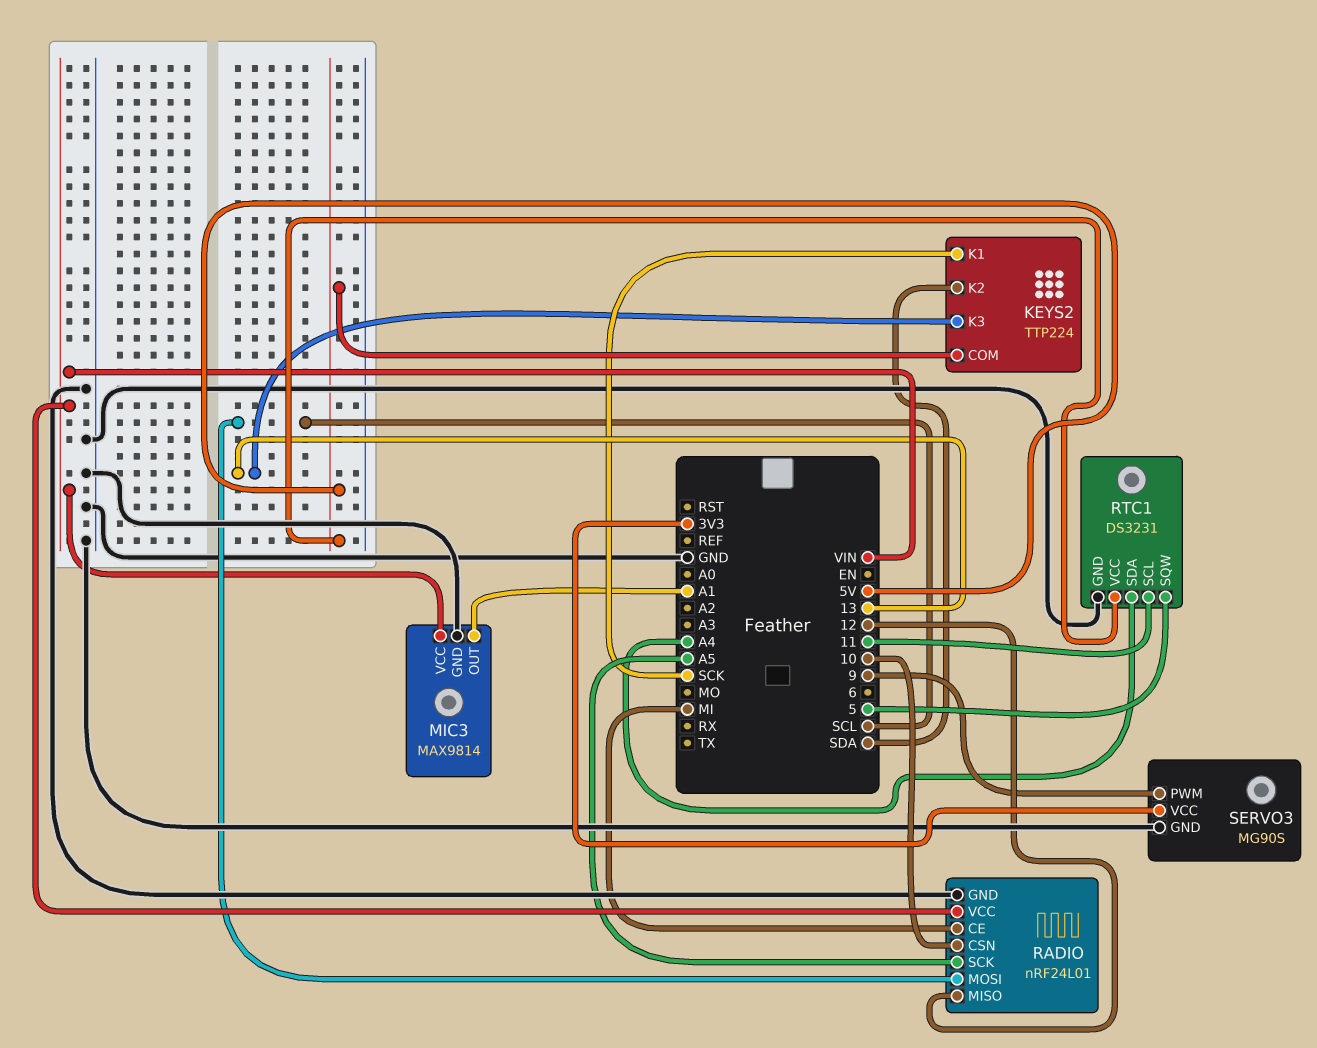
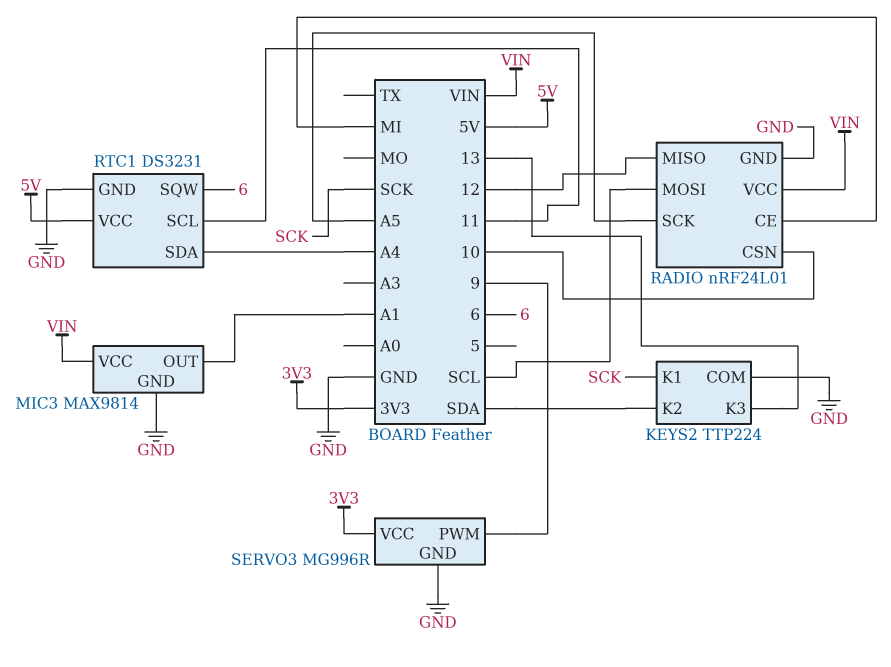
KEYS2 pin COM: 5V -> GND
RTC1 pin SQW: 5 -> 6
SERVO3: MG90S -> MG996R

